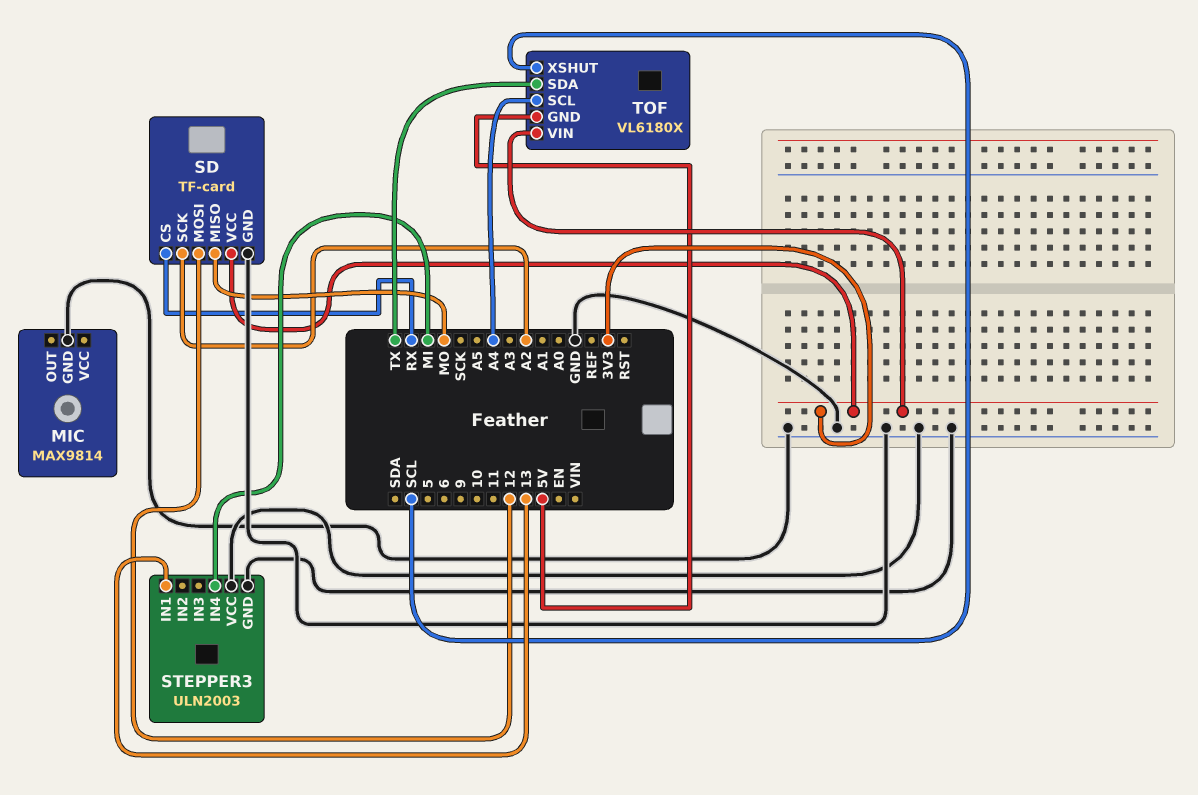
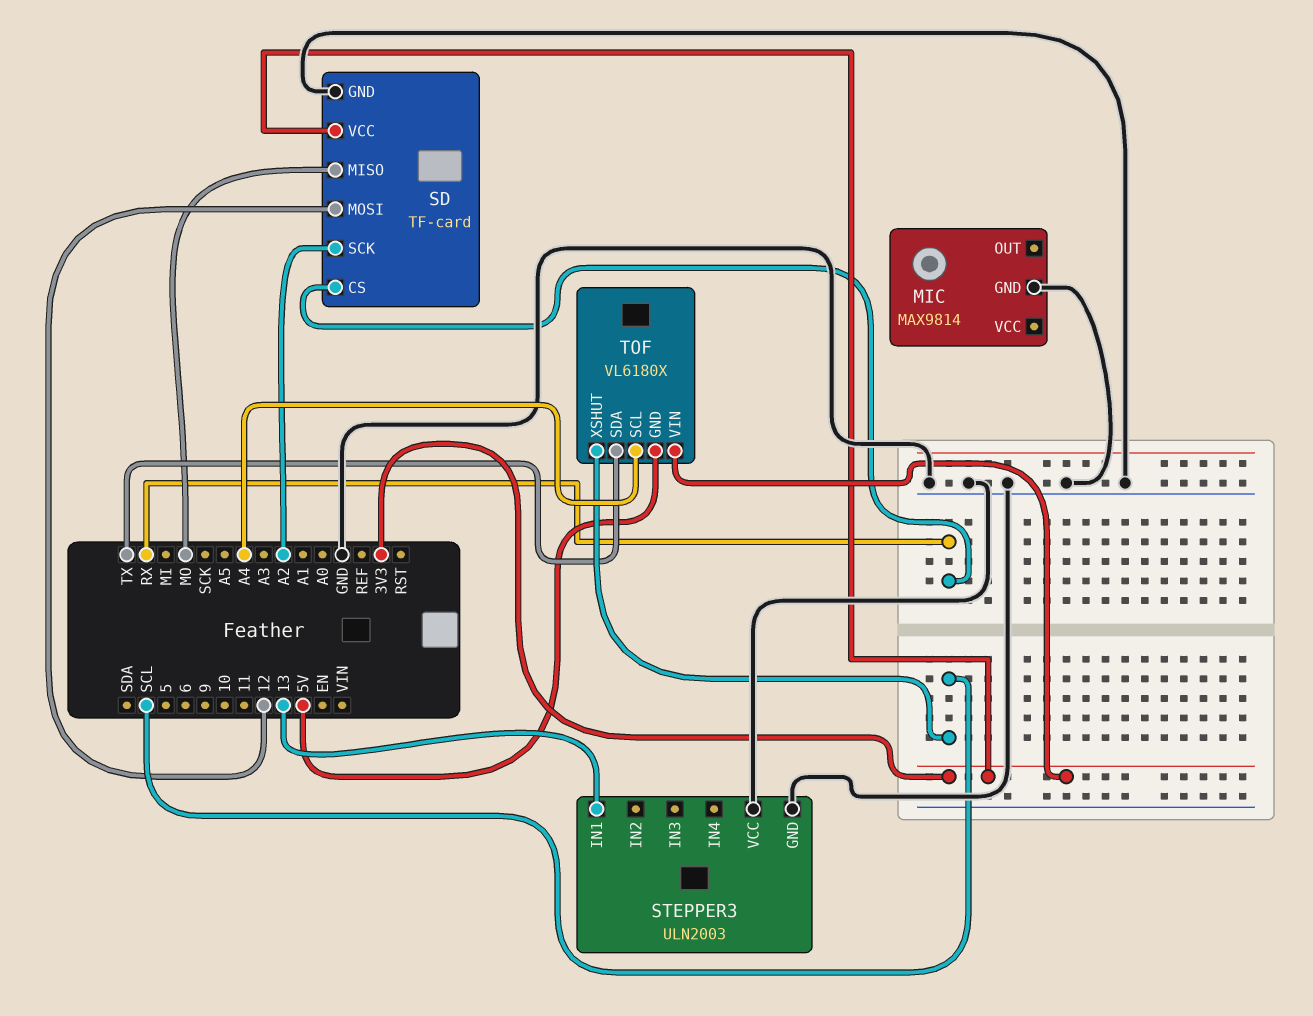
STEPPER3 pin IN4: MI -> none

